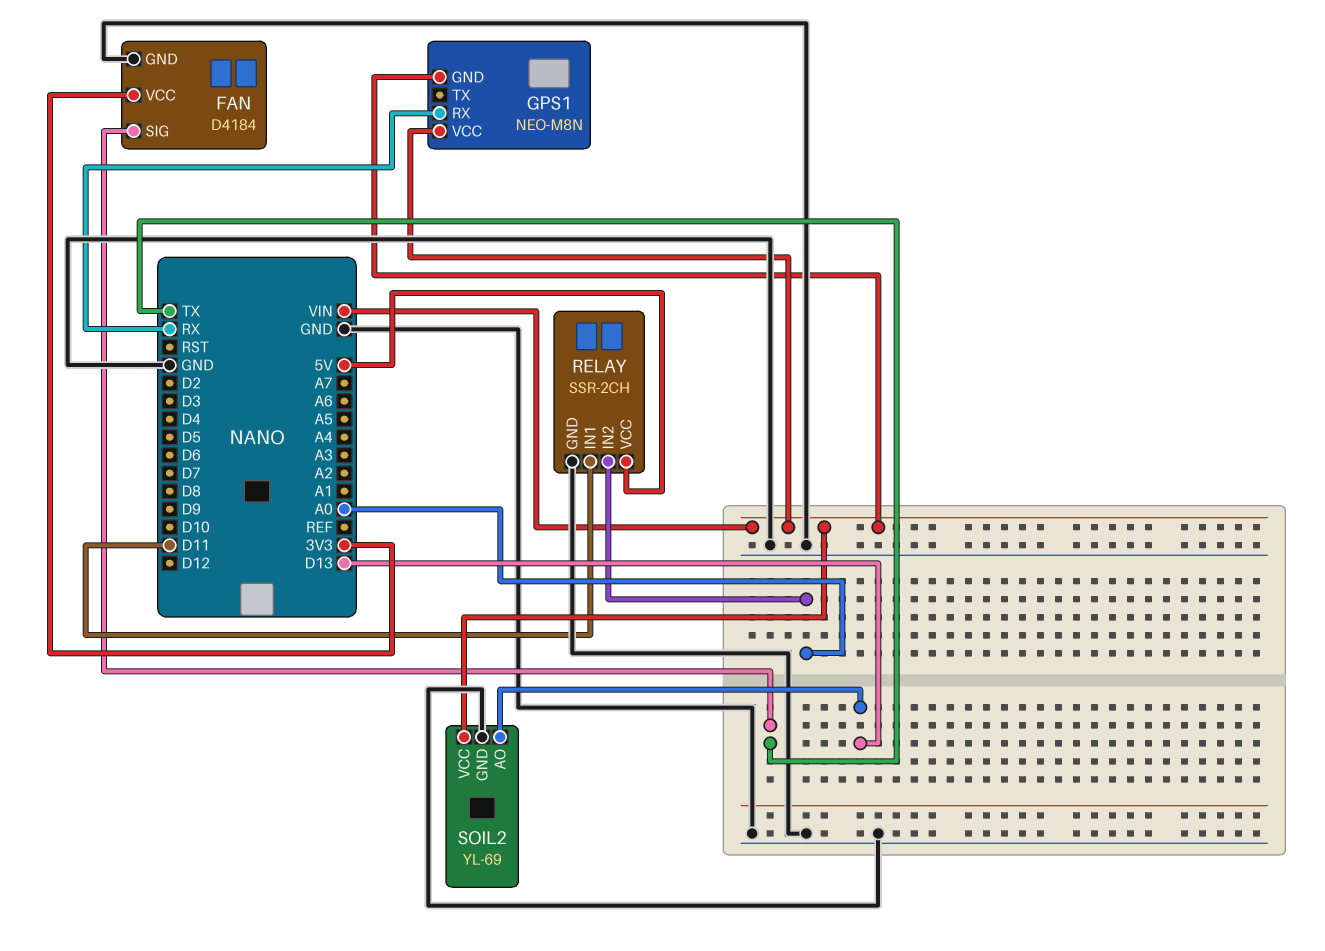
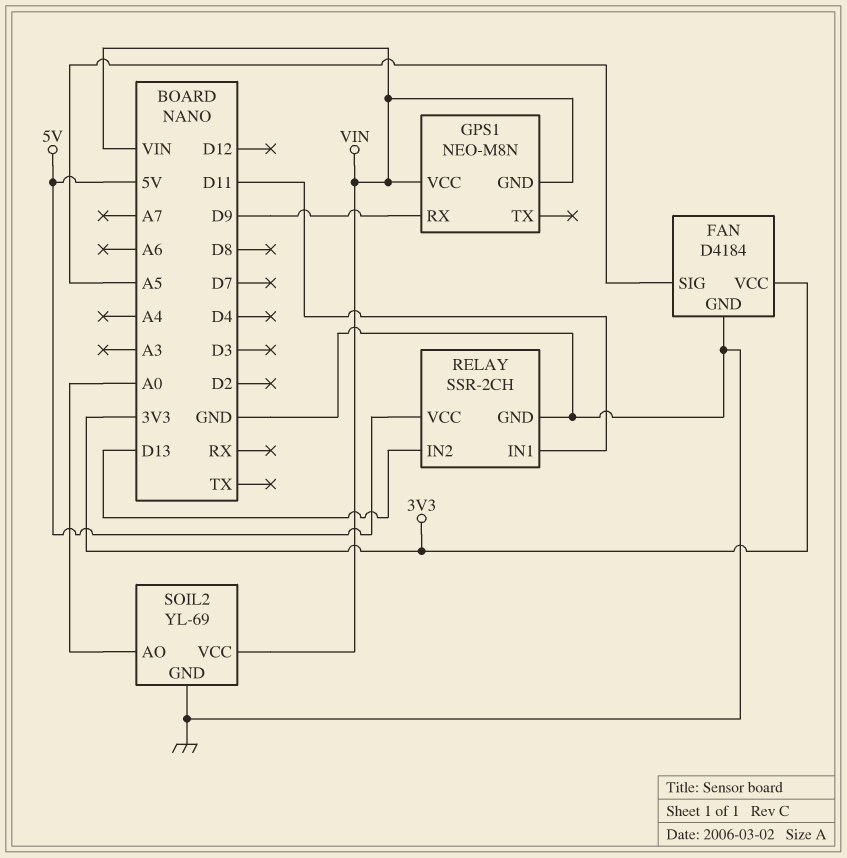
FAN pin SIG: TX -> A5
GPS1 pin RX: RX -> D9
RELAY pin IN2: A0 -> D13
SOIL2 pin AO: D13 -> A0

